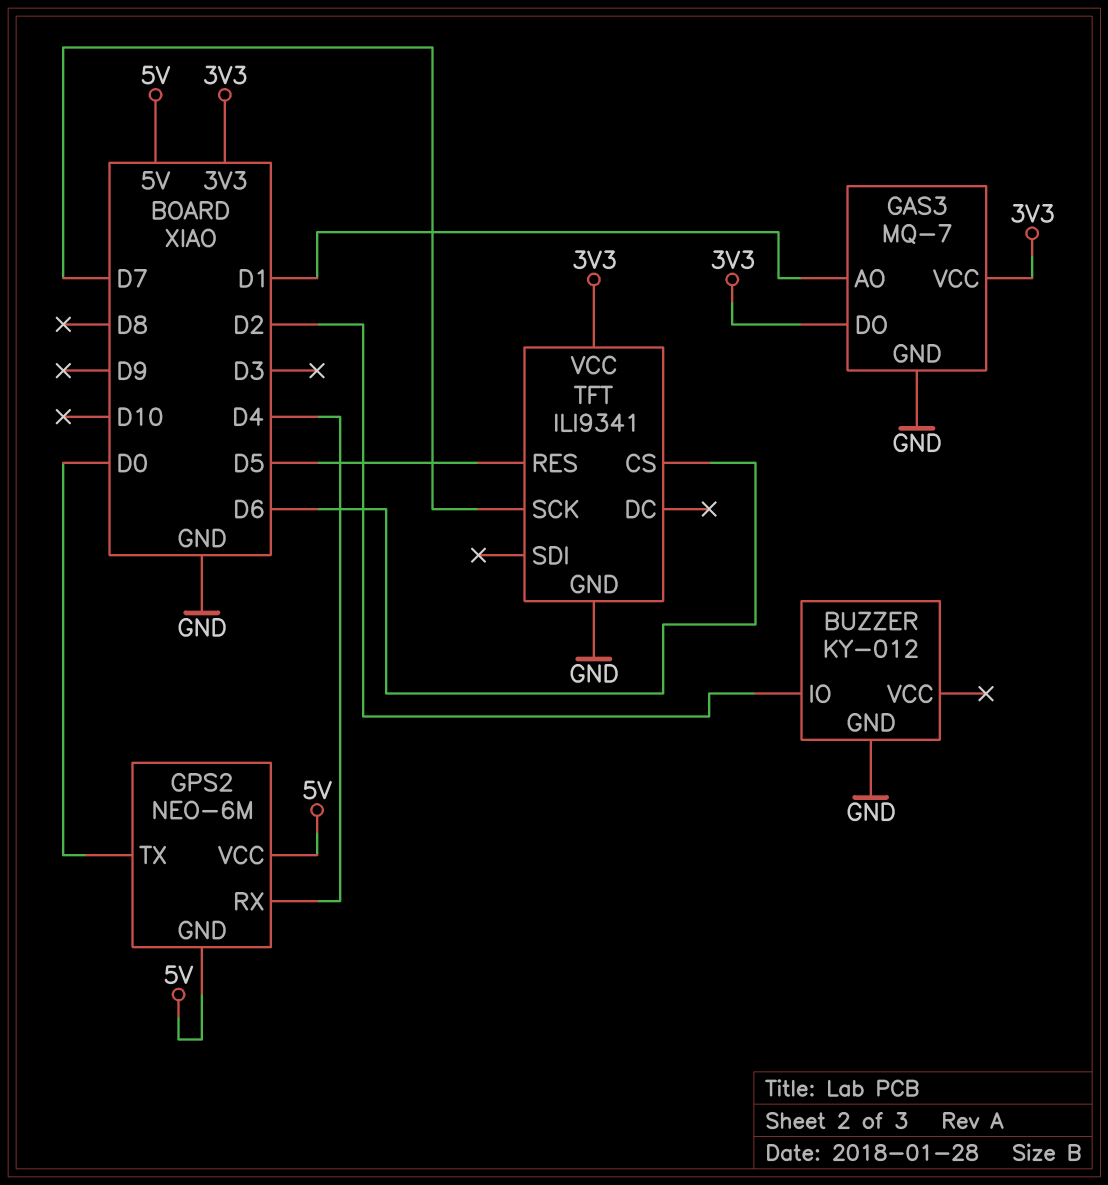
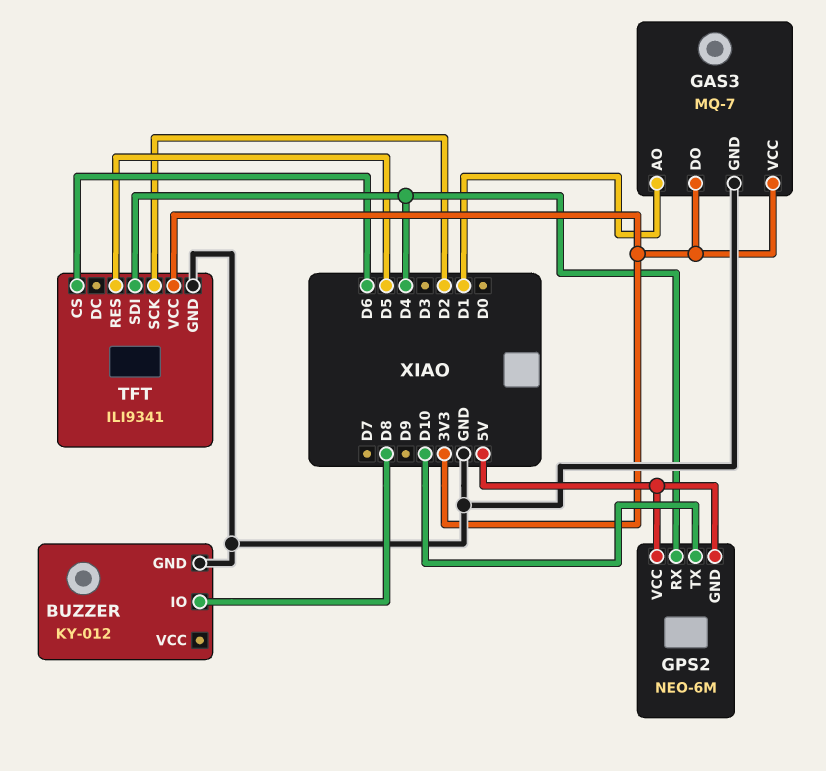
BUZZER pin IO: D2 -> D8
GPS2 pin TX: D0 -> D10
TFT pin SCK: D7 -> D2
TFT pin SDI: none -> D4

